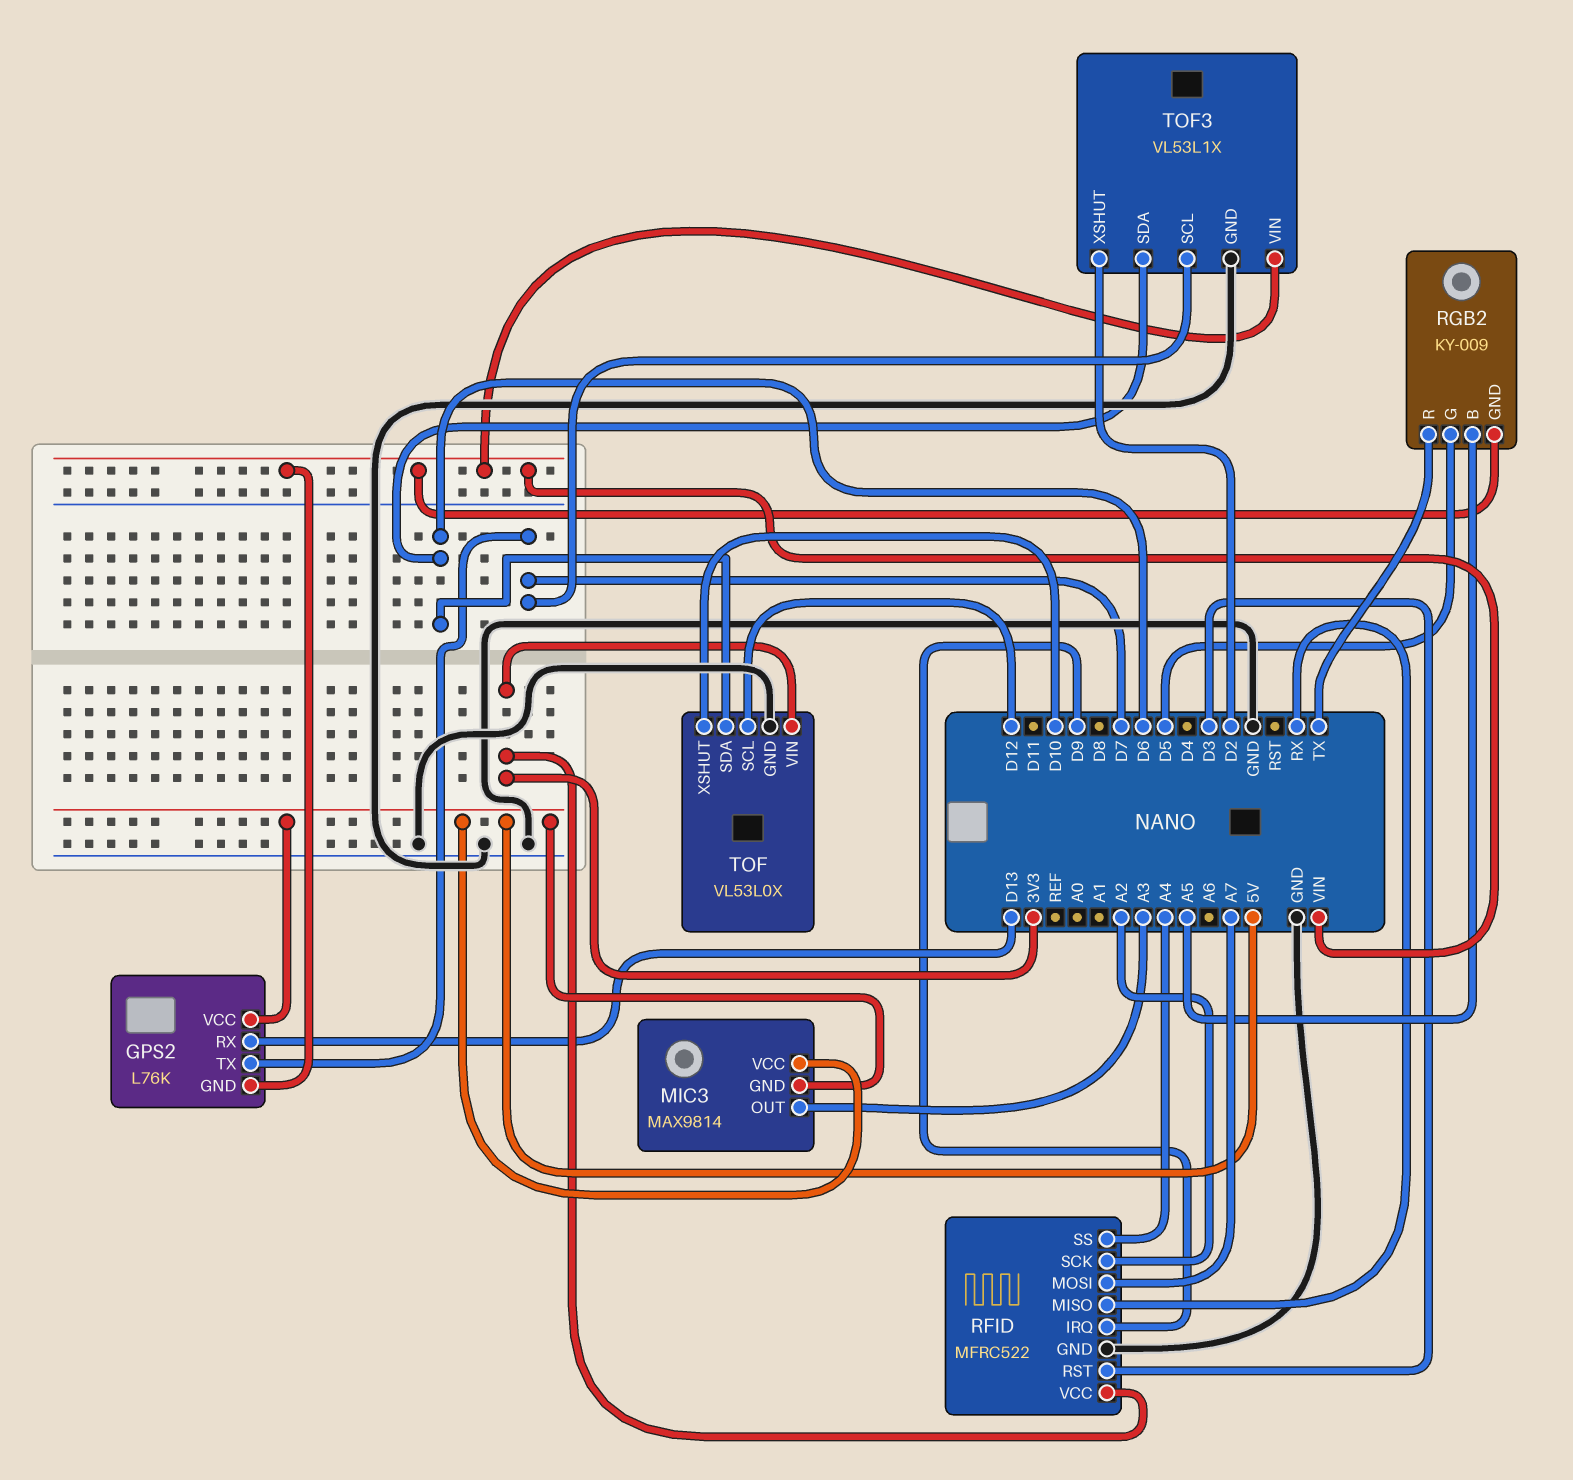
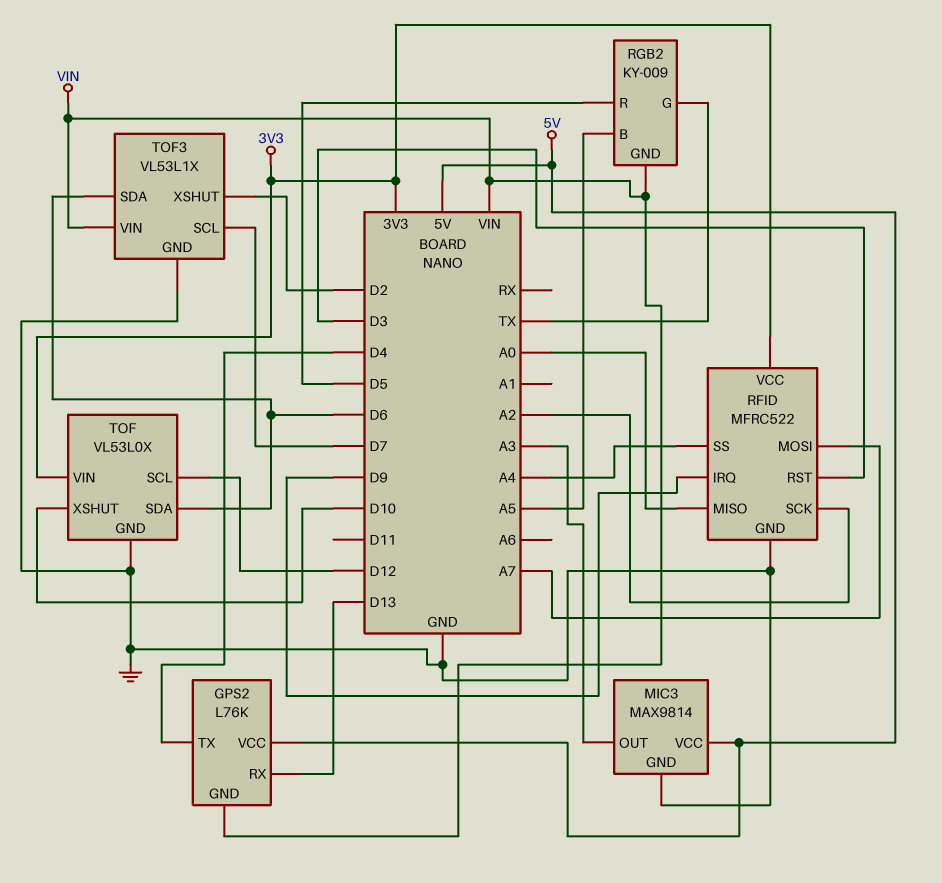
GPS2 pin TX: D7 -> D4
MIC3 pin GND: 5V -> GND
RFID pin MISO: RX -> A0
RGB2 pin G: D5 -> TX
RGB2 pin R: TX -> D5

